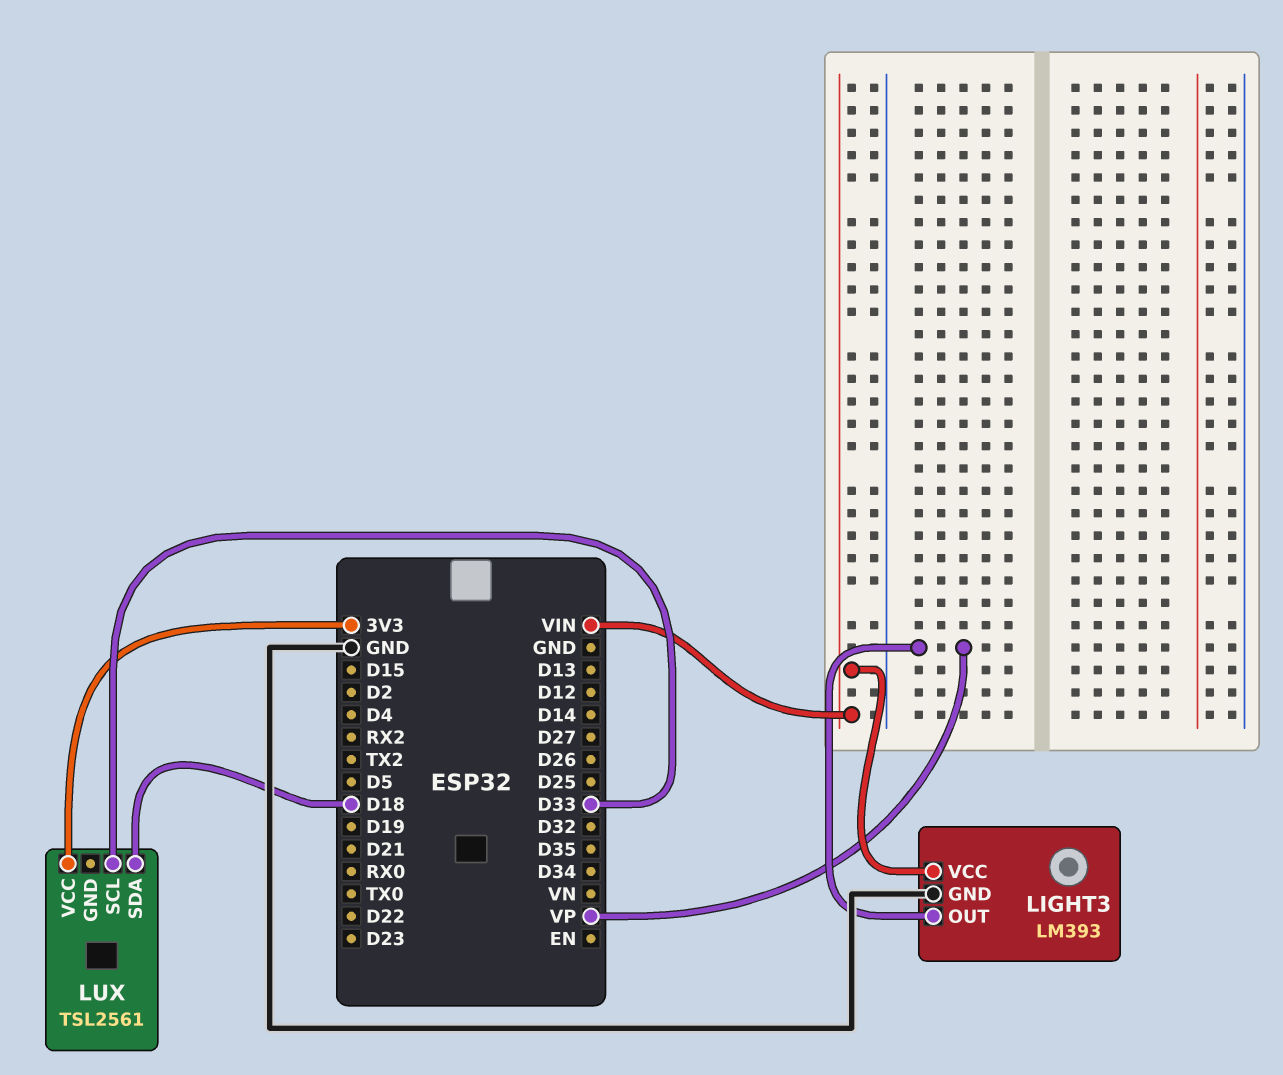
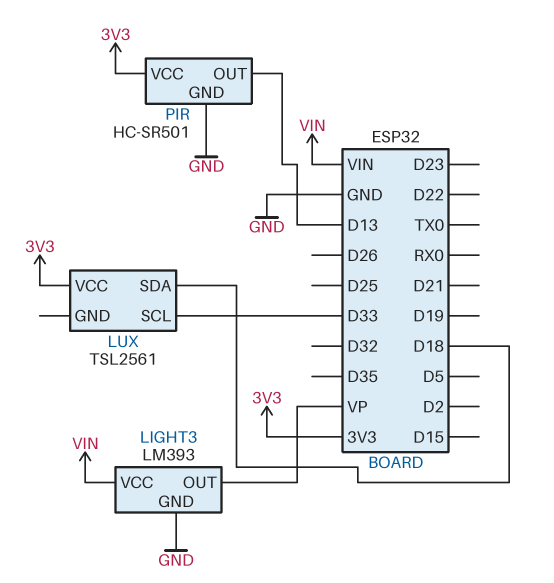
PIR: none -> HC-SR501
PIR pin GND: none -> GND
PIR pin OUT: none -> D13
PIR pin VCC: none -> 3V3

